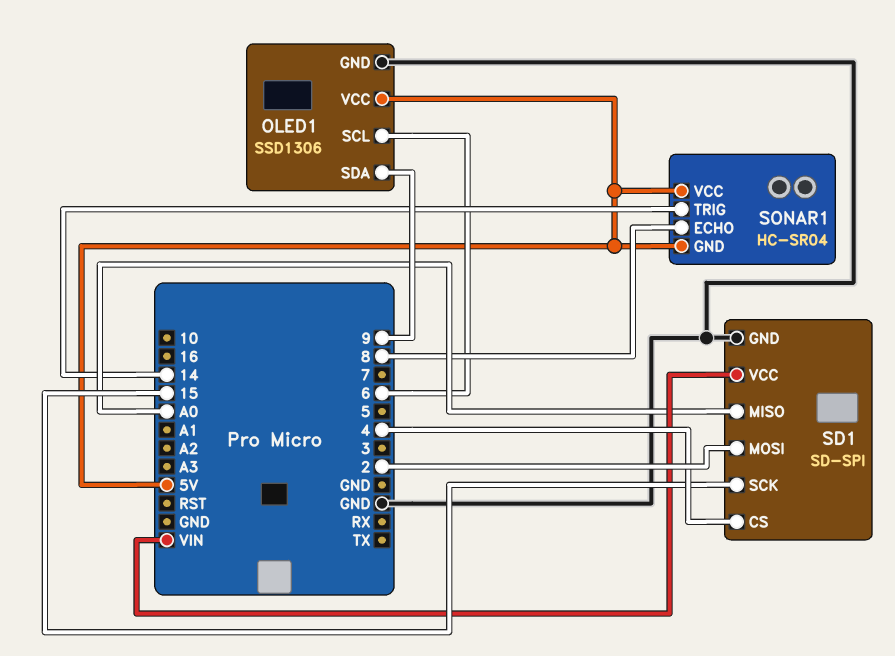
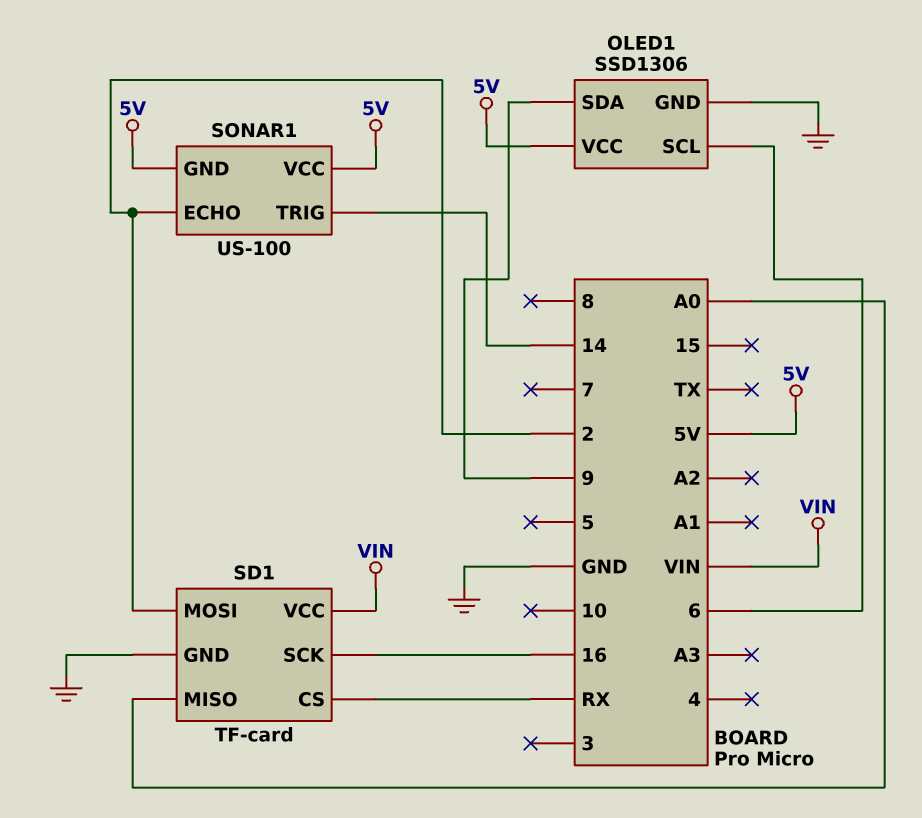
SD1: SD-SPI -> TF-card
SD1 pin CS: 4 -> RX
SD1 pin SCK: 15 -> 16
SONAR1: HC-SR04 -> US-100
SONAR1 pin ECHO: 8 -> 2

